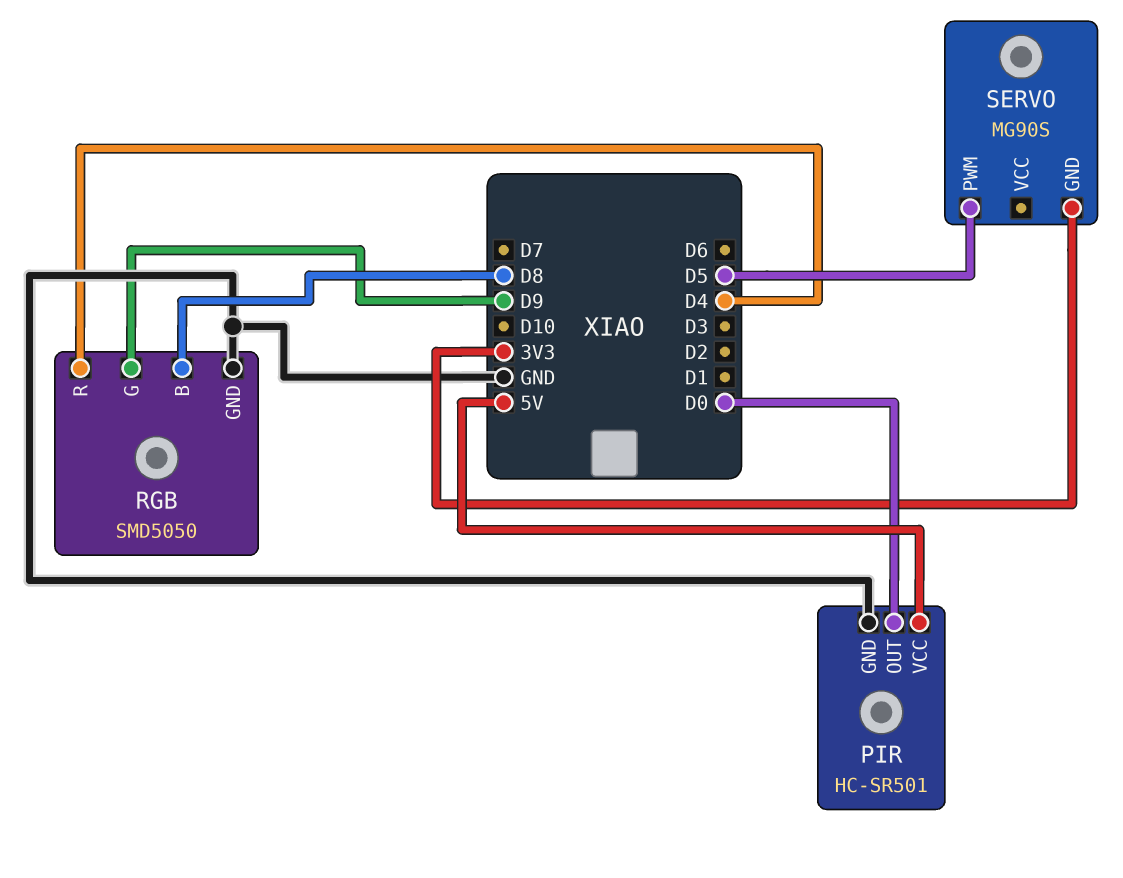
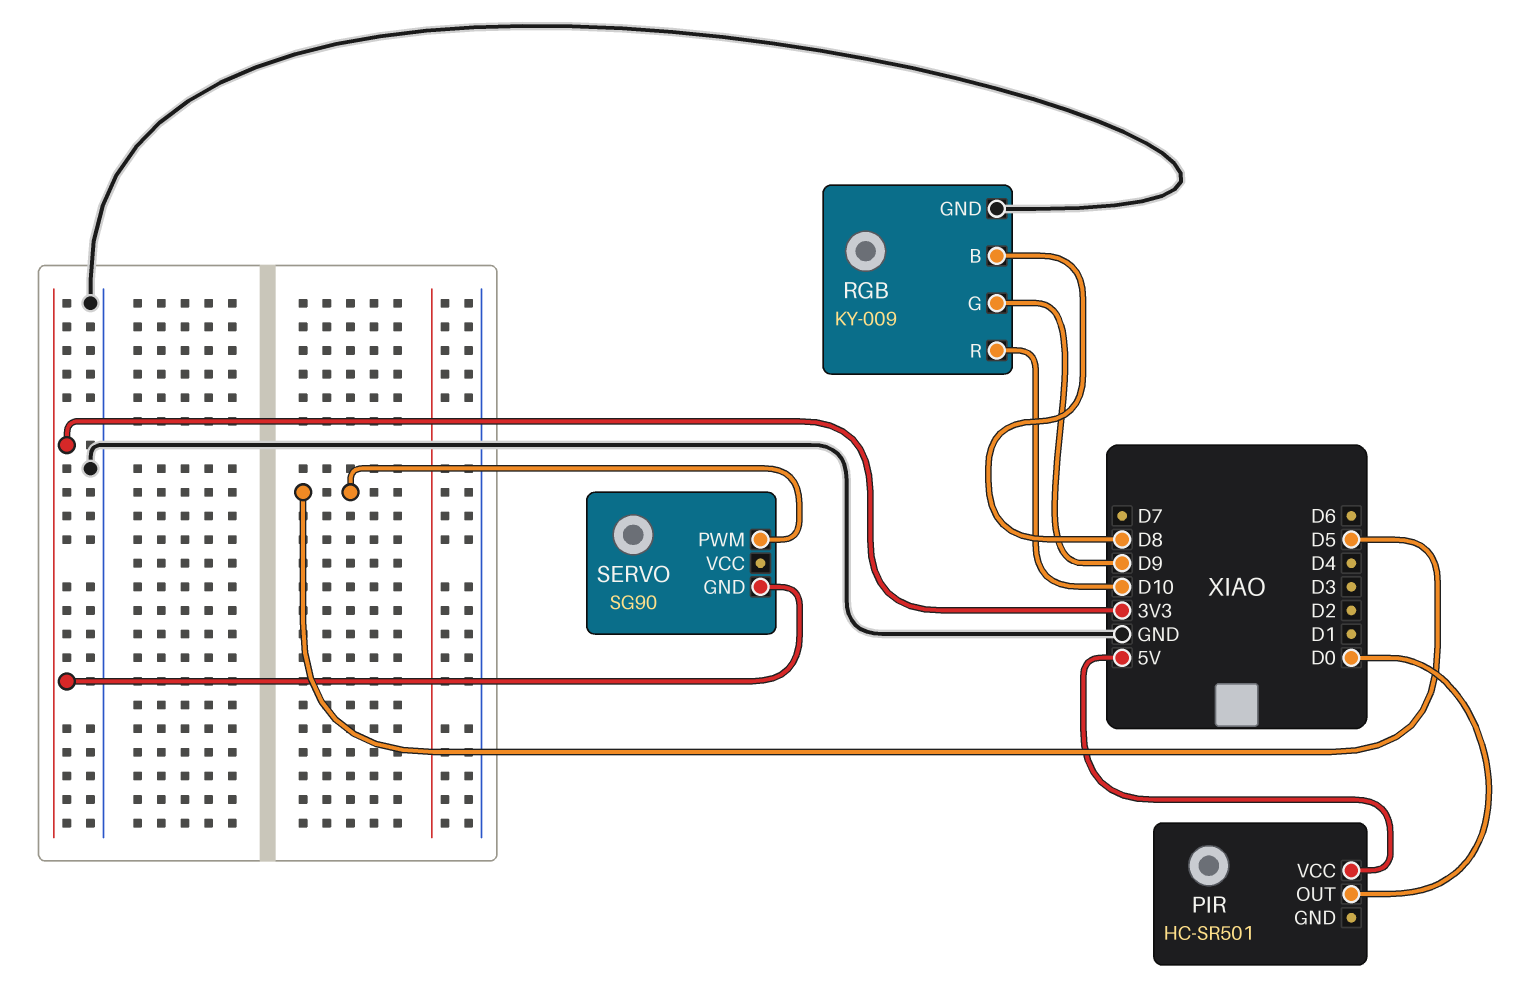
PIR pin GND: GND -> none
RGB: SMD5050 -> KY-009
RGB pin R: D4 -> D10
SERVO: MG90S -> SG90

